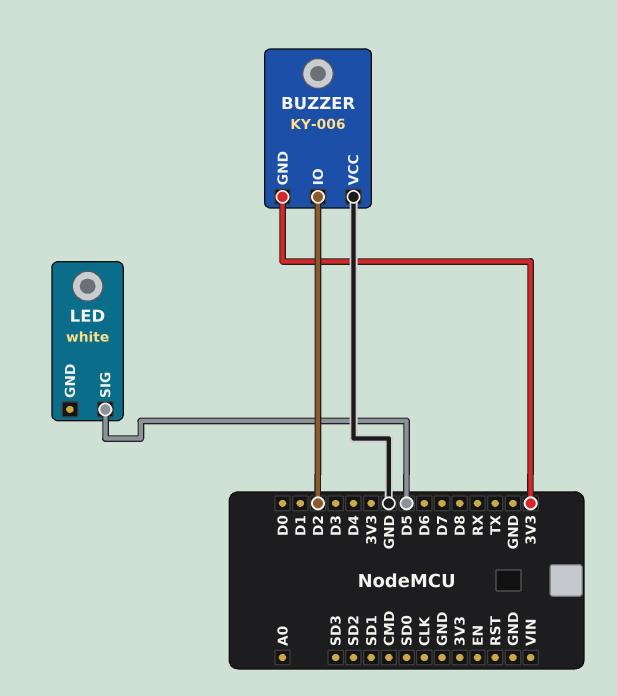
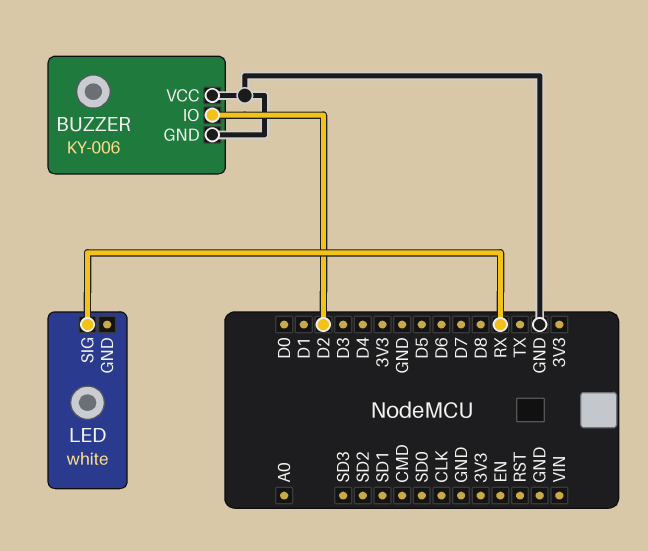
BUZZER pin GND: 3V3 -> GND
LED pin SIG: D5 -> RX

